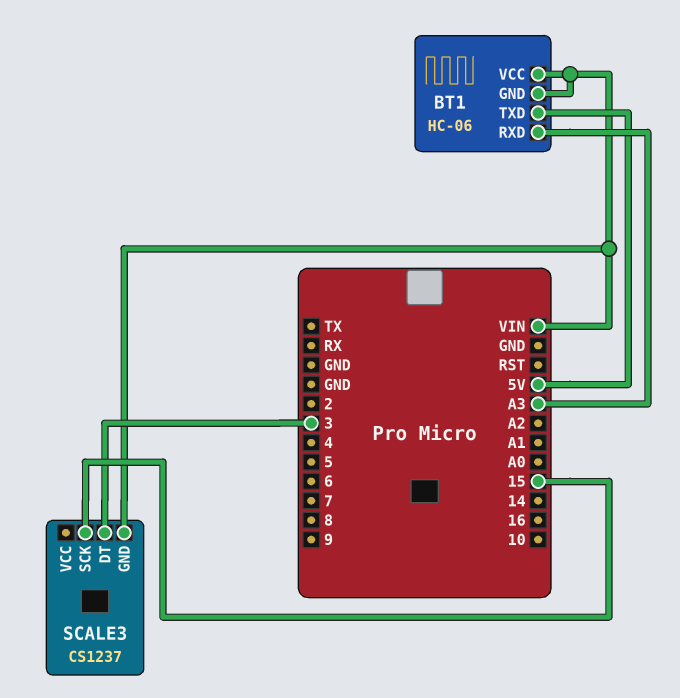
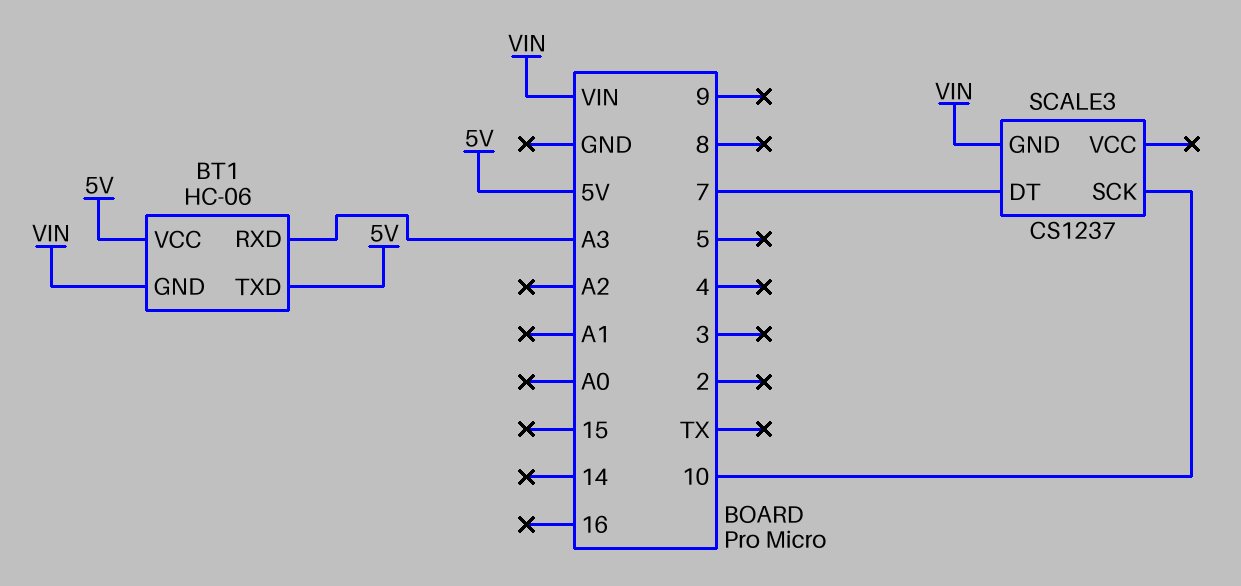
BT1 pin VCC: VIN -> 5V
SCALE3 pin DT: 3 -> 7
SCALE3 pin SCK: 15 -> 10

